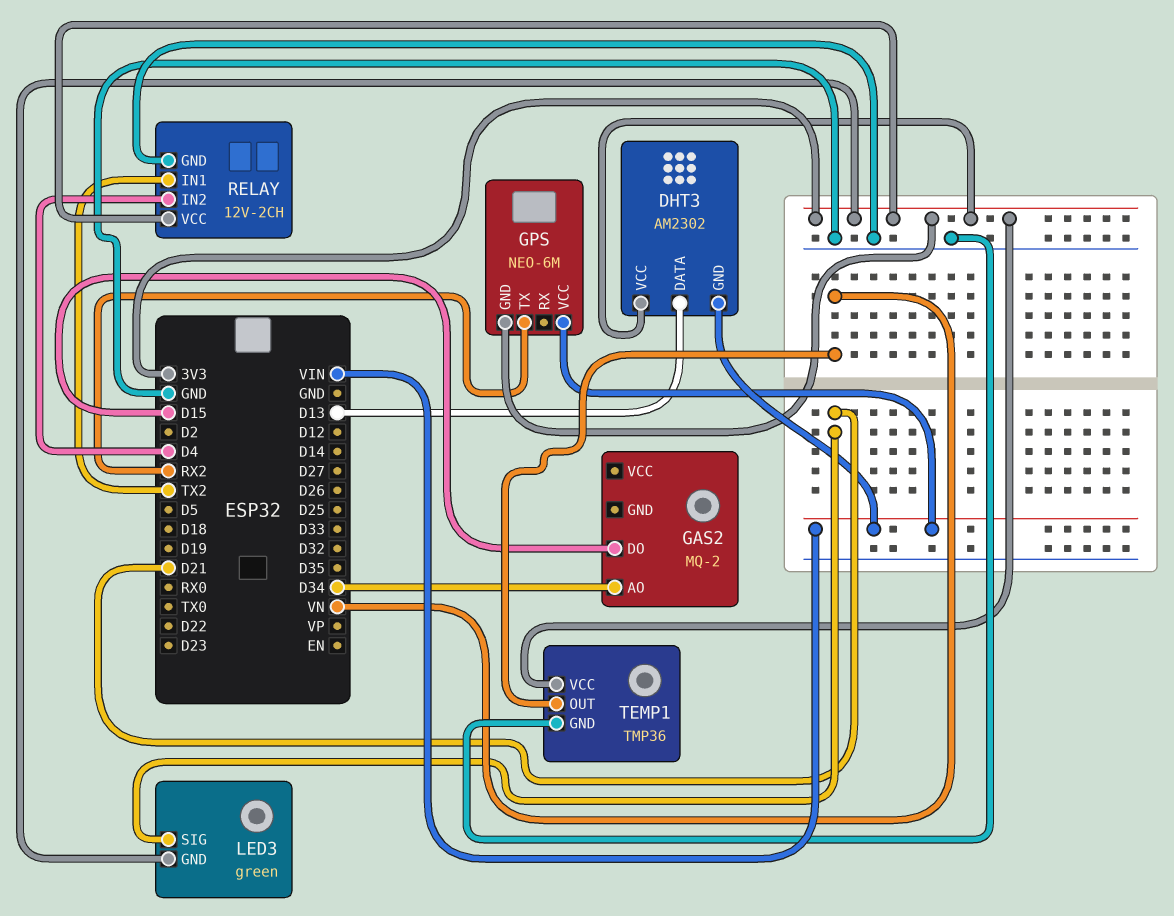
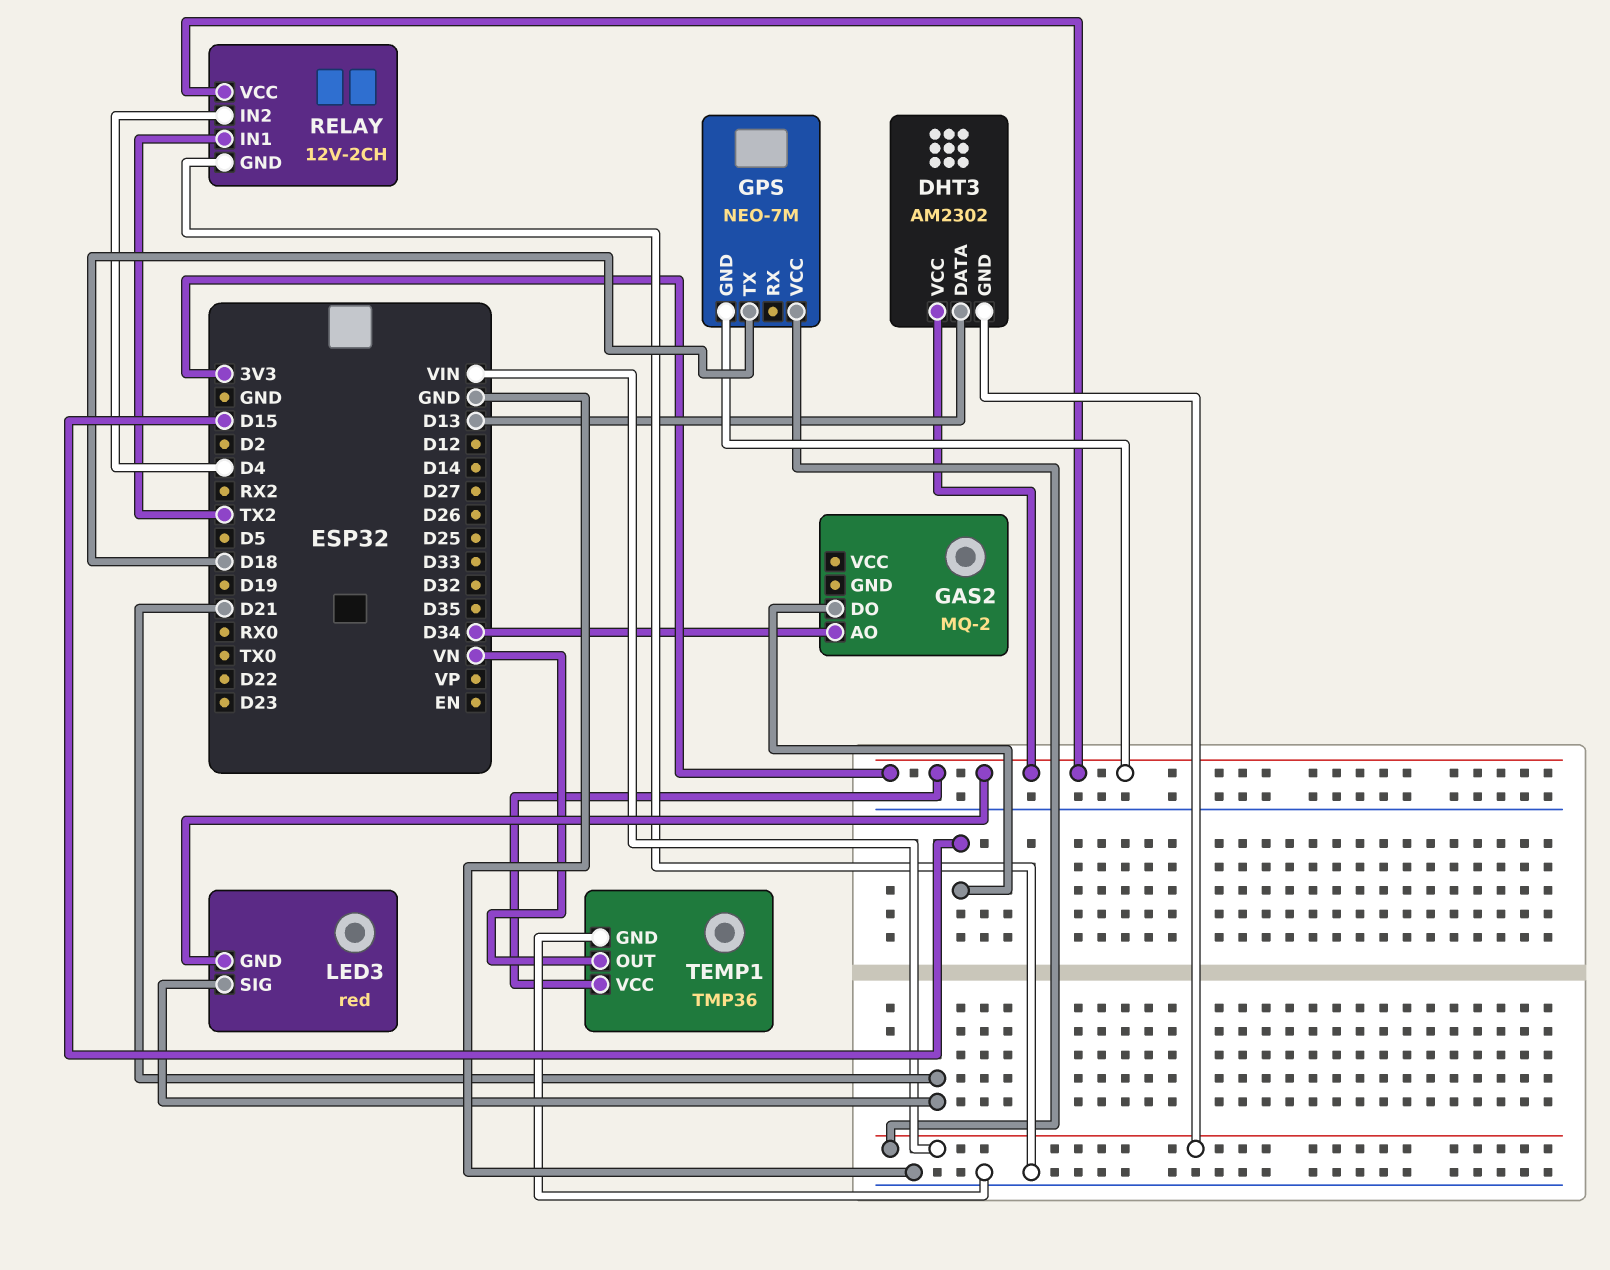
GPS: NEO-6M -> NEO-7M
GPS pin TX: RX2 -> D18
LED3: green -> red

